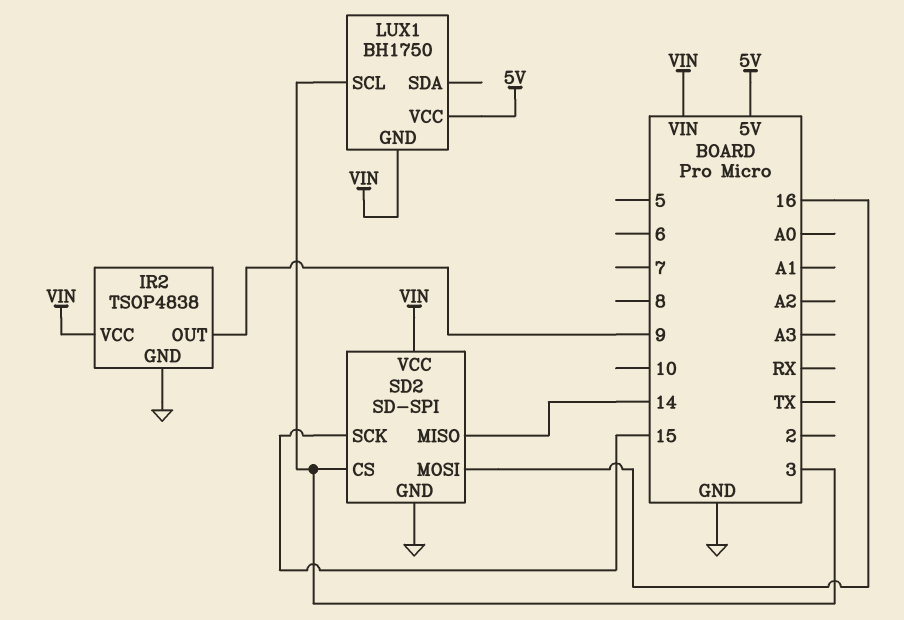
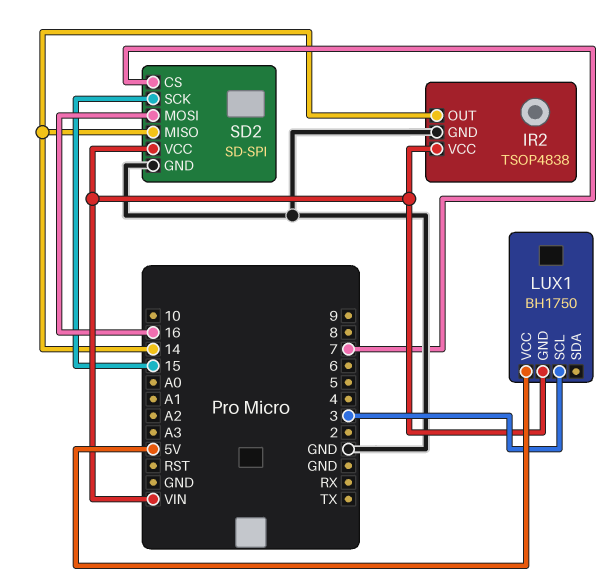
IR2 pin OUT: 9 -> 14
SD2 pin CS: 3 -> 7

